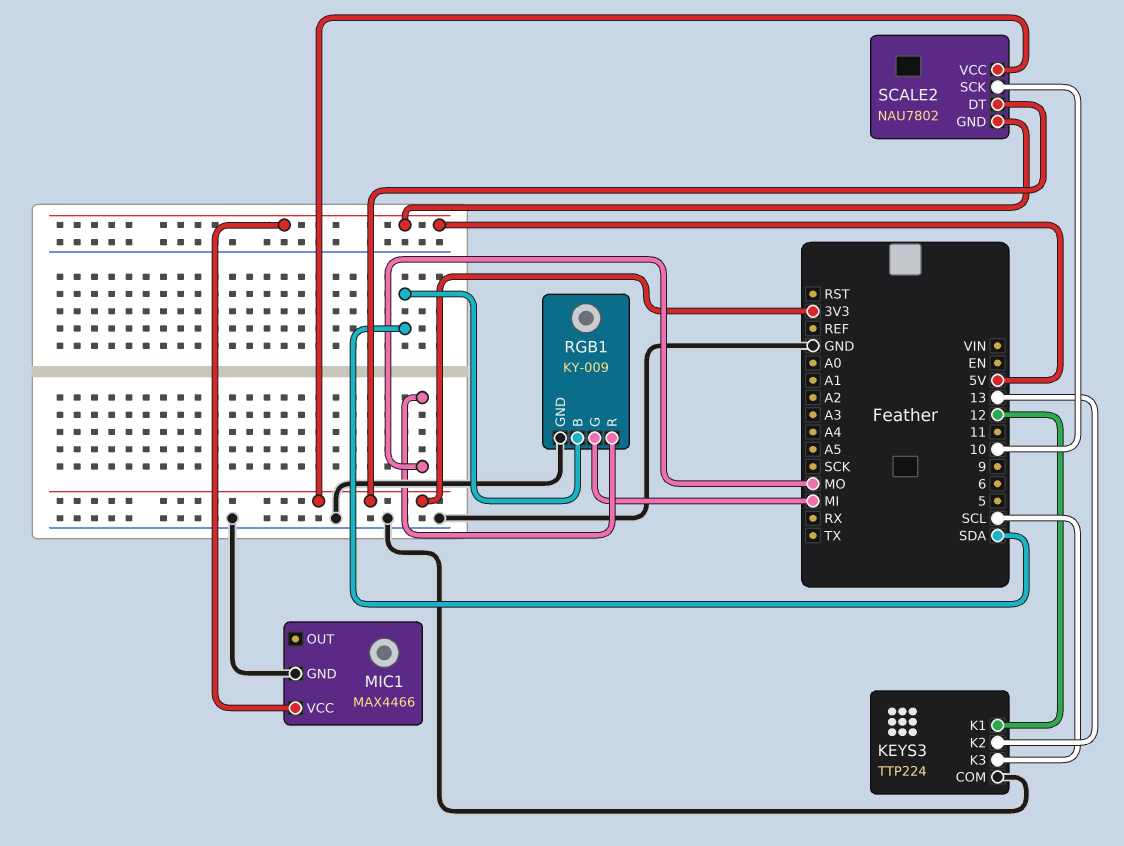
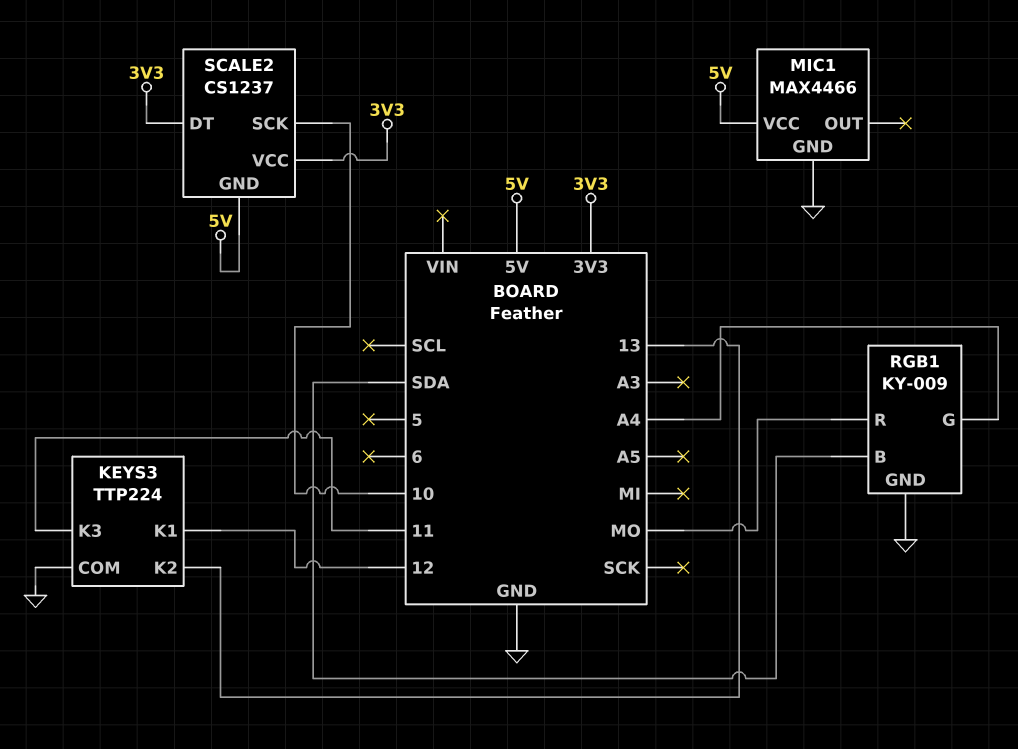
KEYS3 pin K3: SCL -> 11
RGB1 pin G: MI -> A4
SCALE2: NAU7802 -> CS1237

